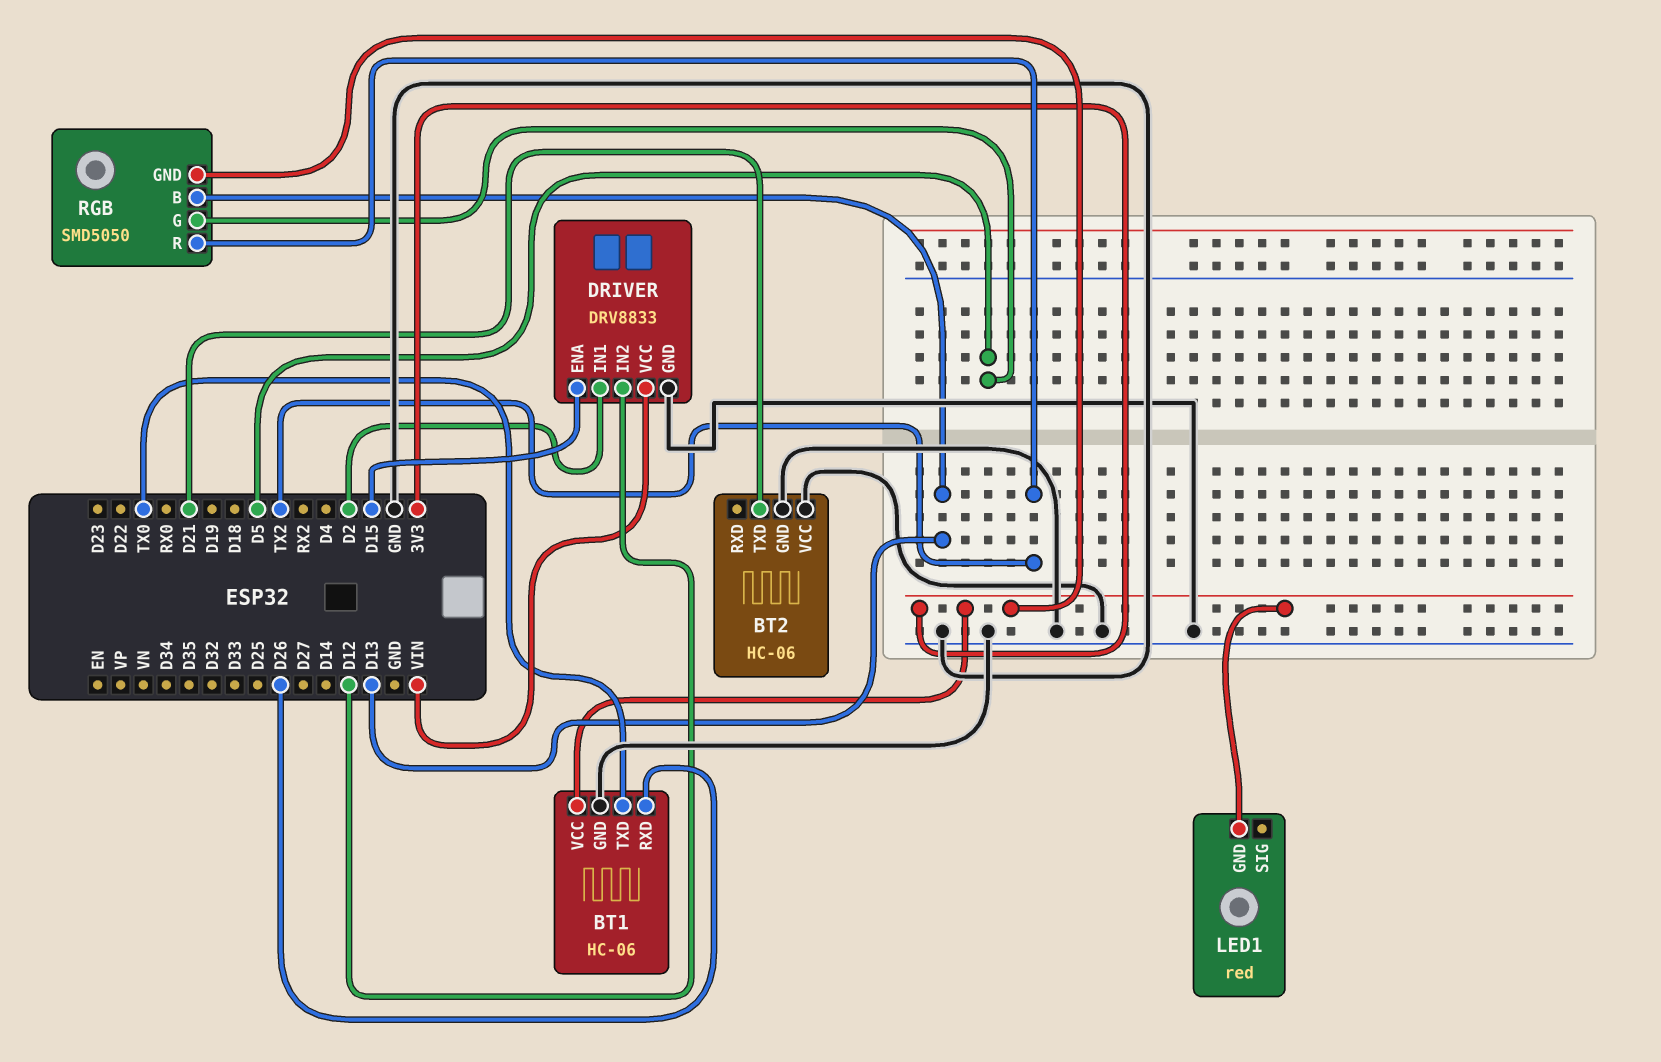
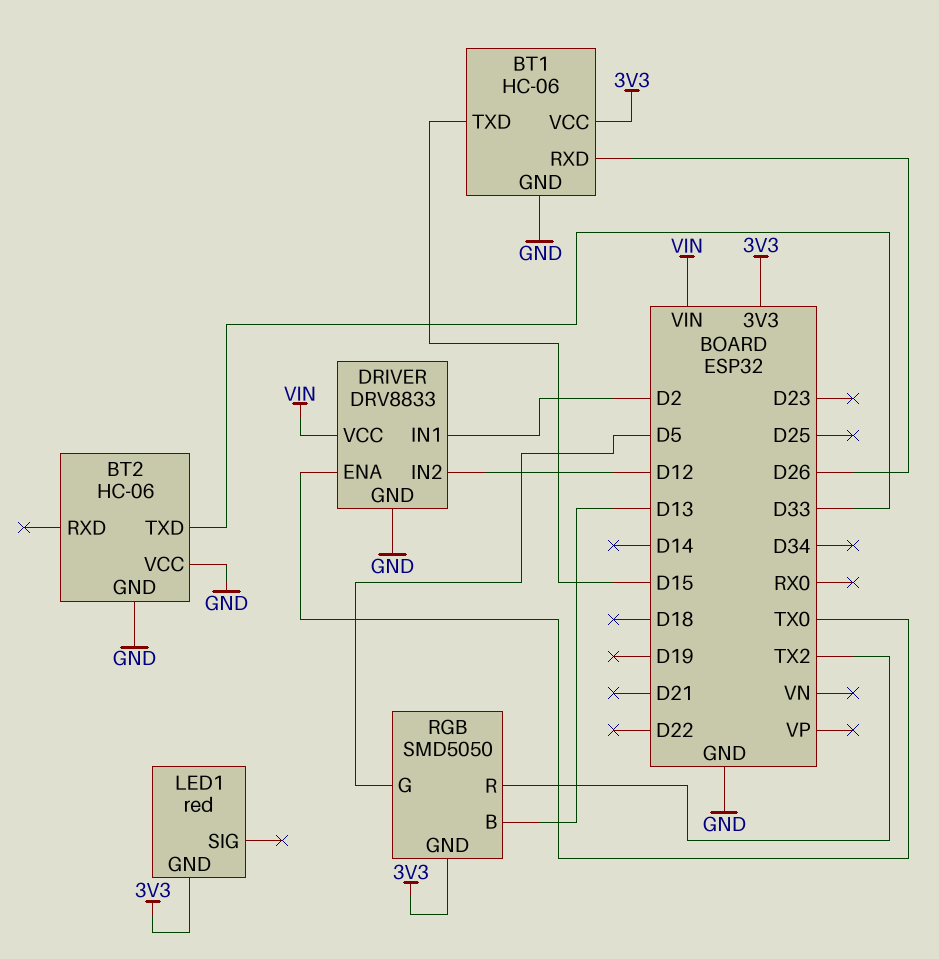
BT1 pin TXD: TX0 -> D15
BT2 pin TXD: D21 -> D33
DRIVER pin ENA: D15 -> TX0

